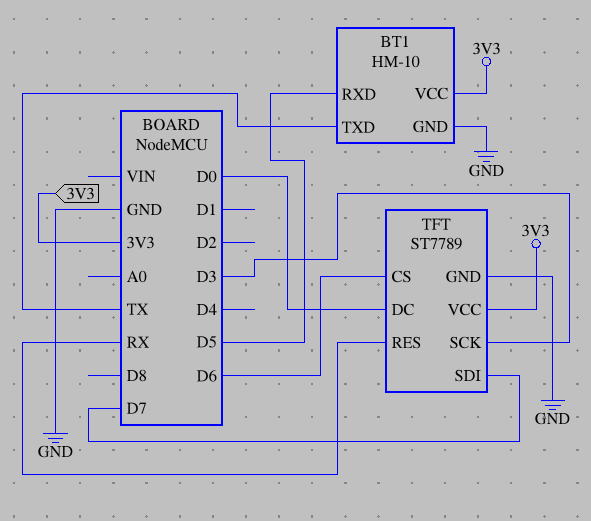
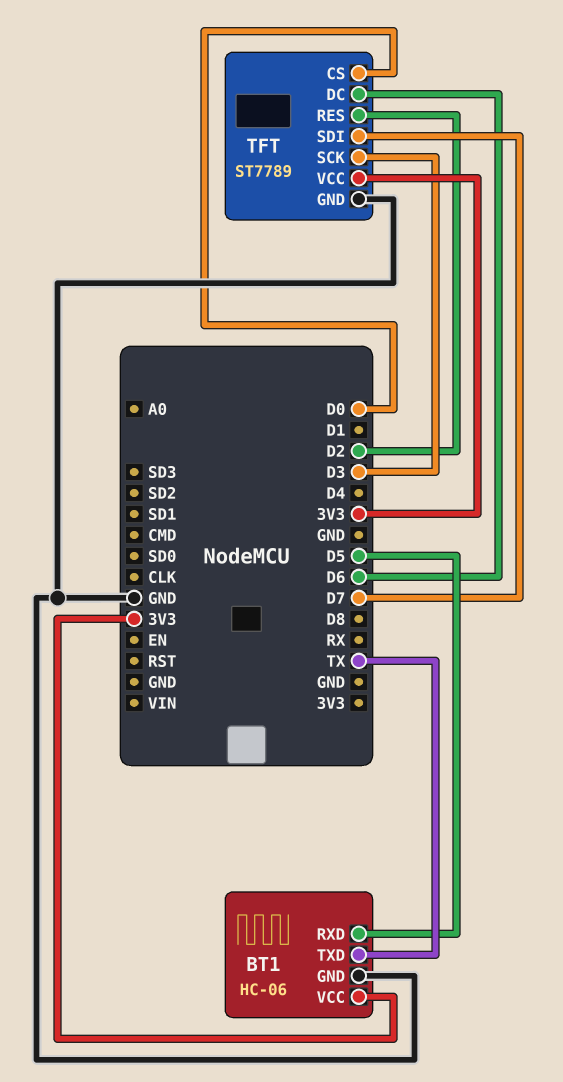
BT1: HM-10 -> HC-06
TFT pin CS: D6 -> D0
TFT pin DC: D0 -> D6
TFT pin RES: RX -> D2

